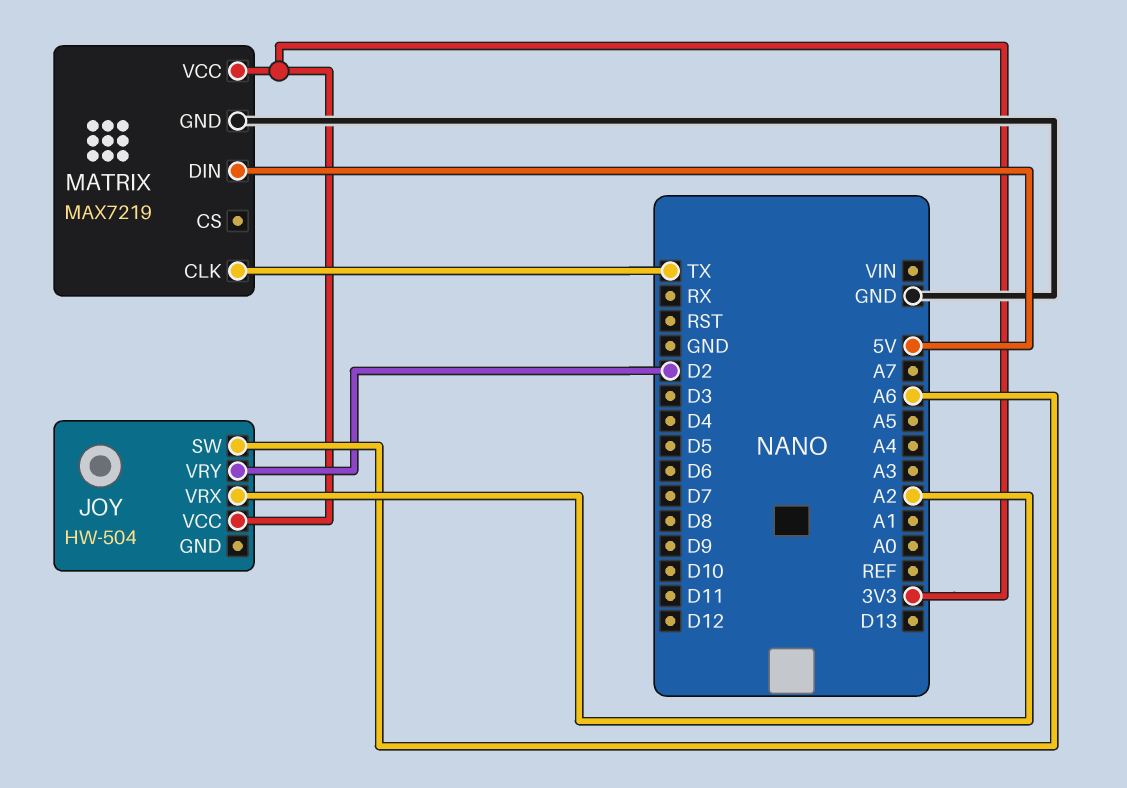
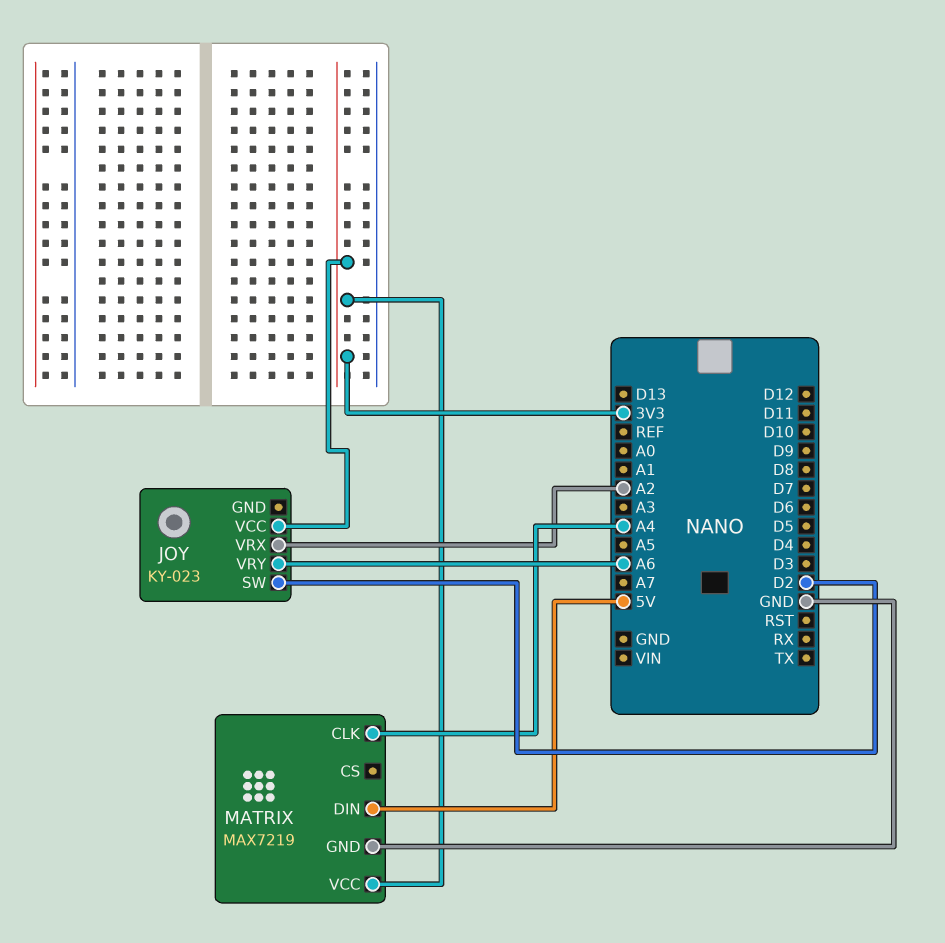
JOY: HW-504 -> KY-023
JOY pin SW: A6 -> D2
JOY pin VRY: D2 -> A6
MATRIX pin CLK: TX -> A4

